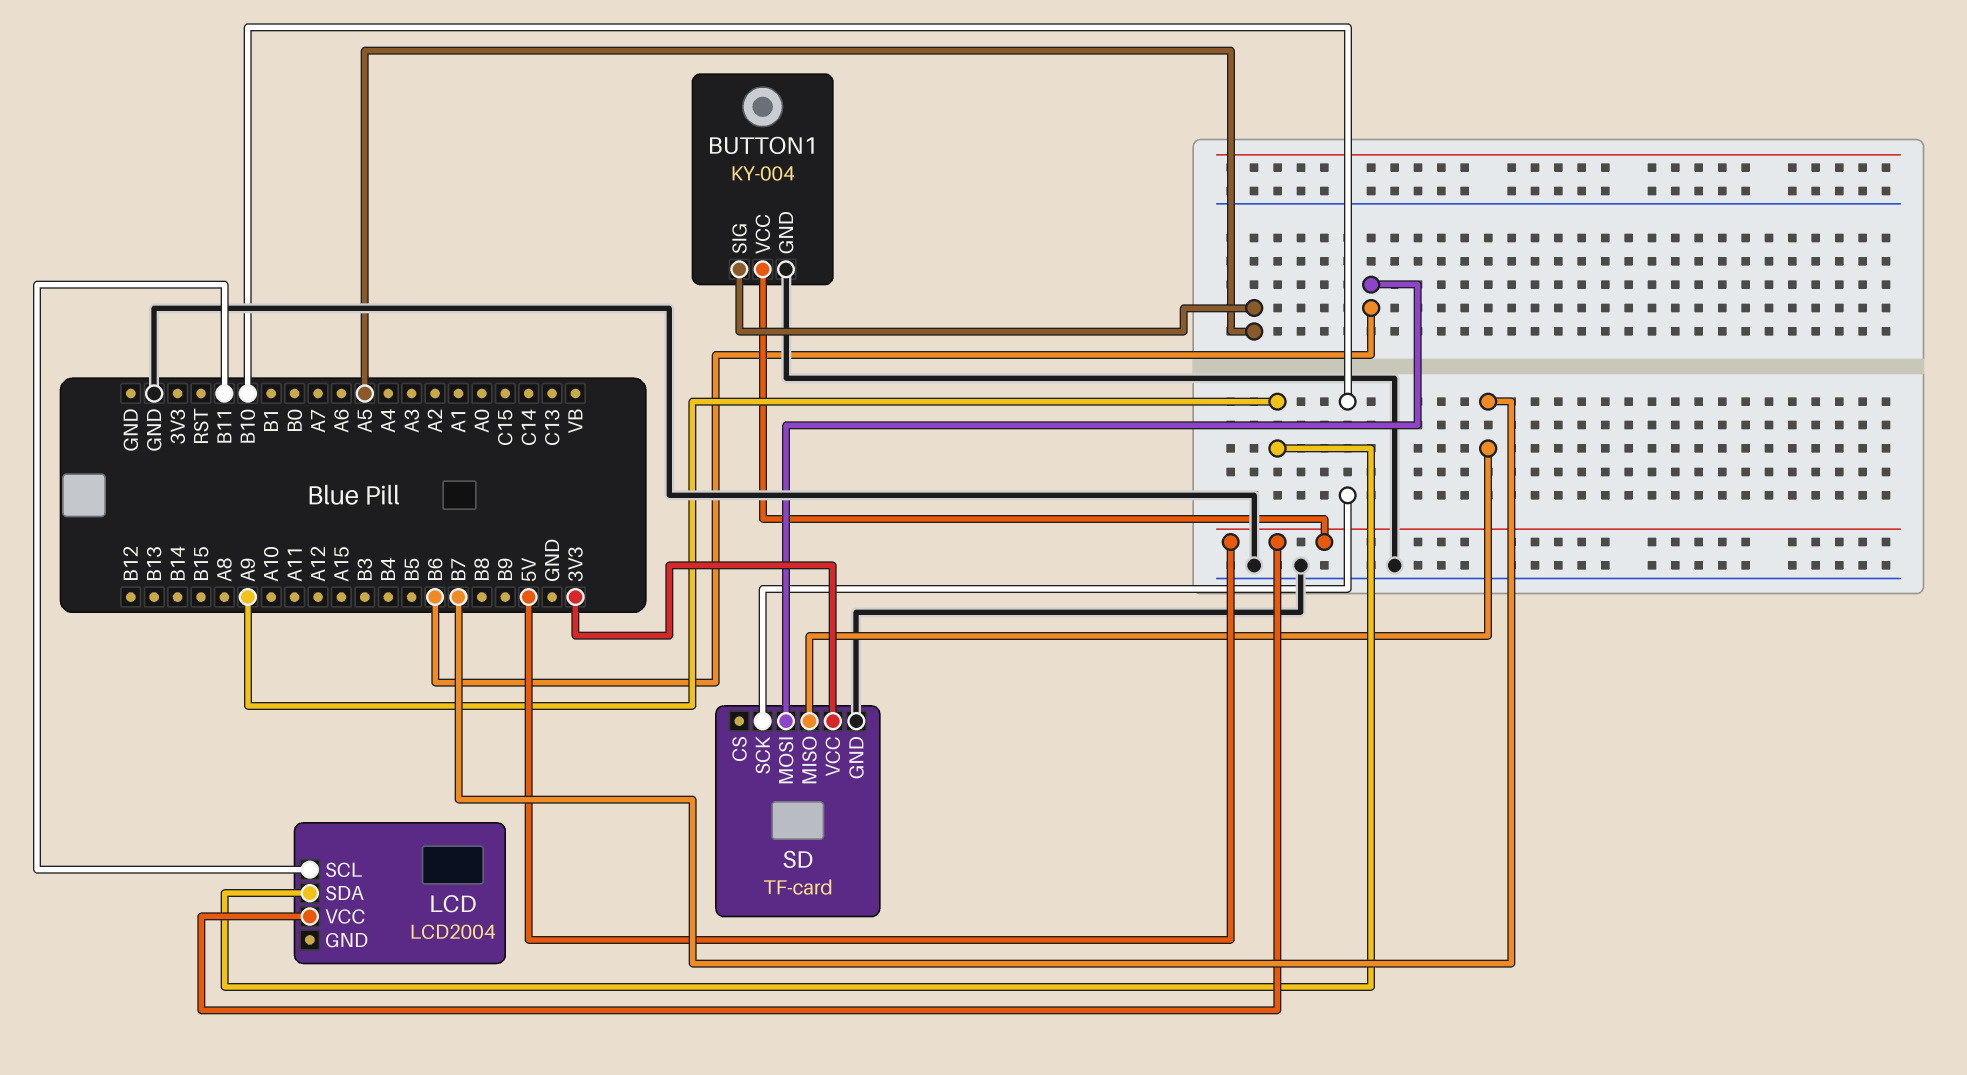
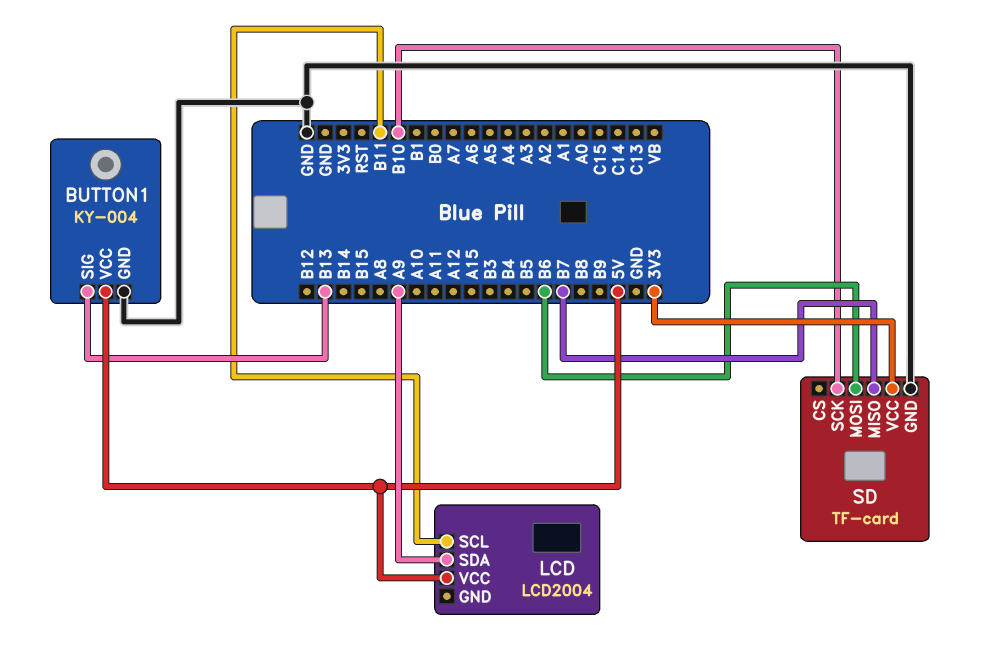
BUTTON1 pin SIG: A5 -> B13

